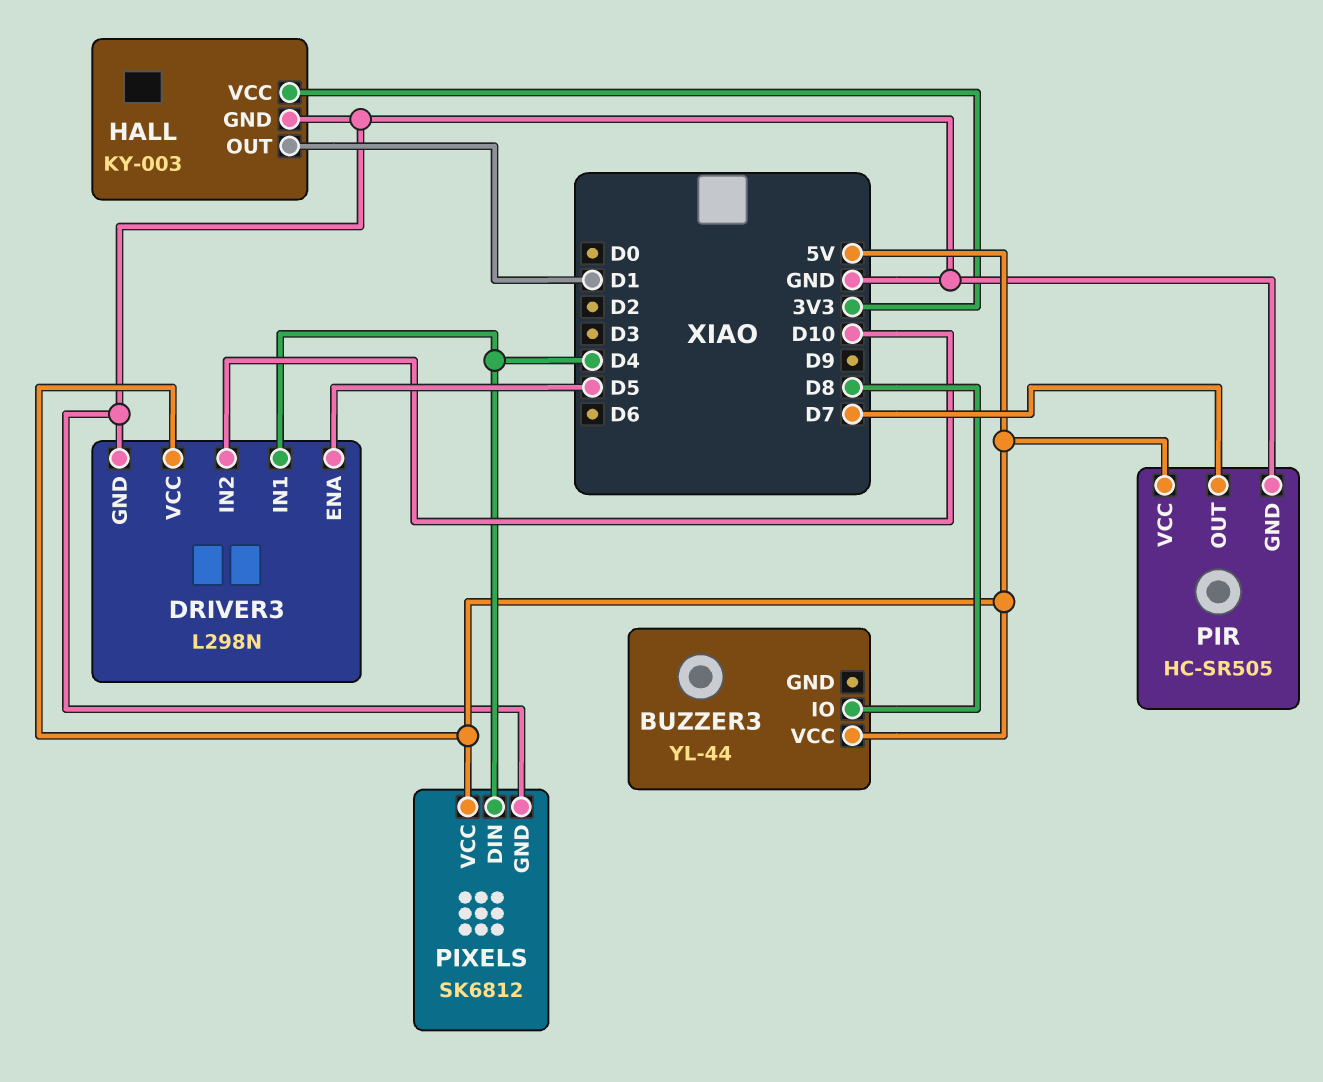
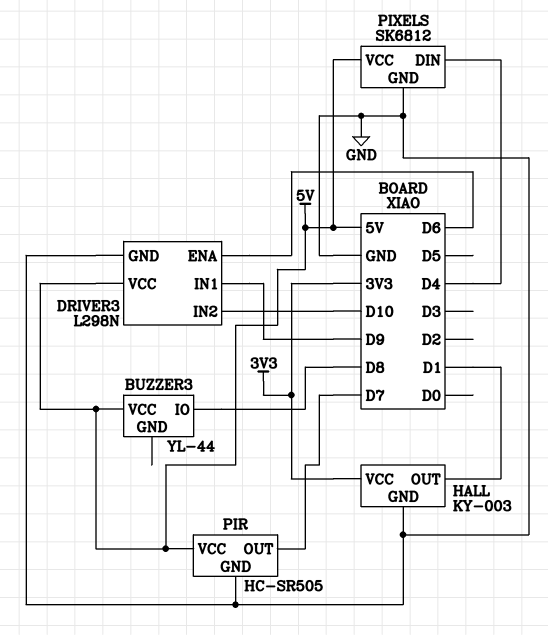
DRIVER3 pin ENA: D5 -> D6
DRIVER3 pin IN1: D4 -> D9

